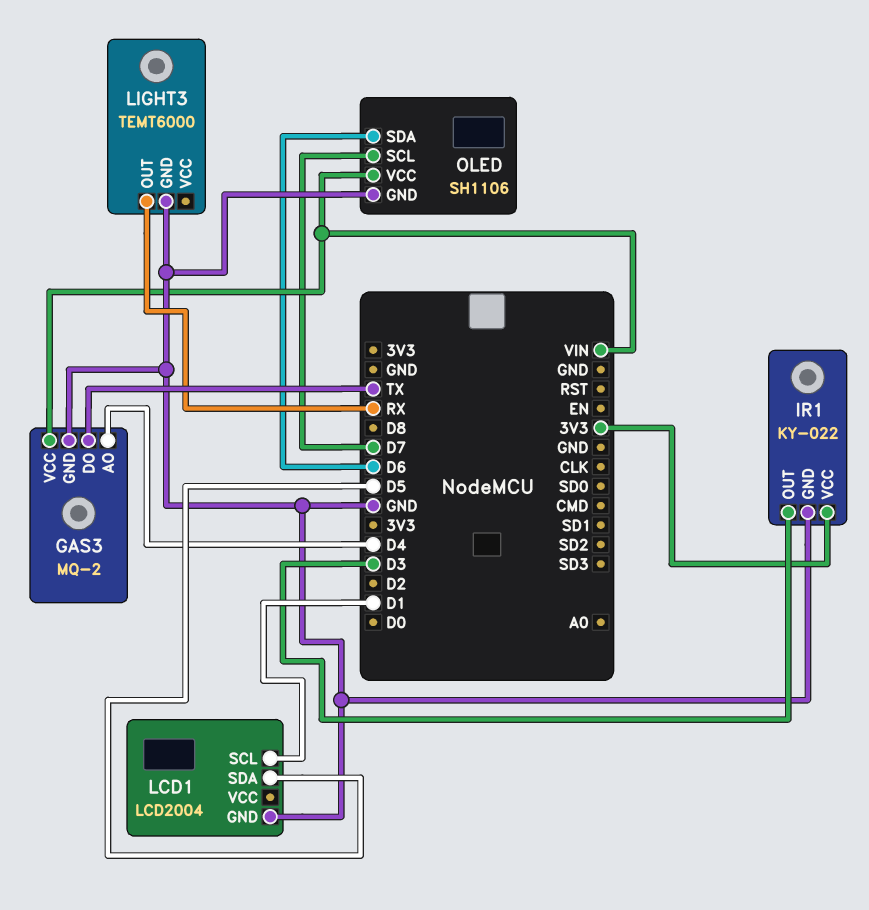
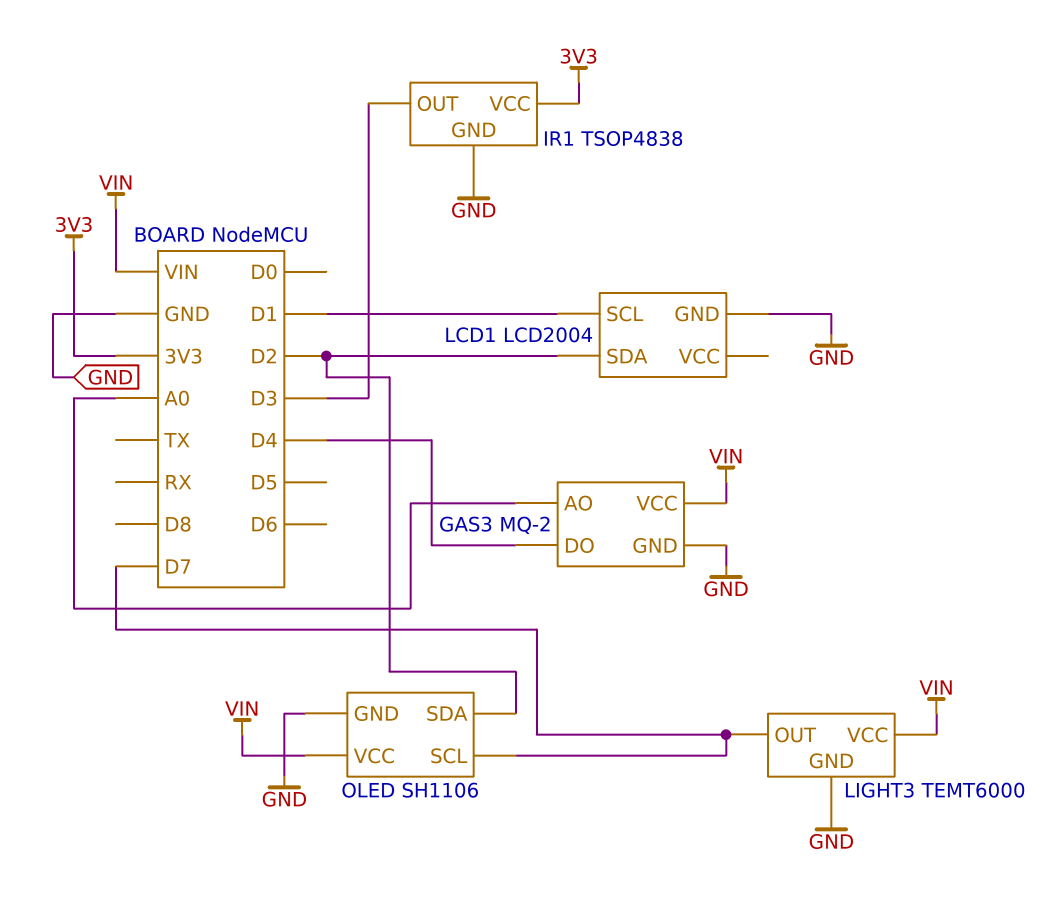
GAS3 pin AO: D4 -> A0
GAS3 pin DO: TX -> D4
IR1: KY-022 -> TSOP4838
LCD1 pin SDA: D5 -> D2
LIGHT3 pin OUT: RX -> D7
LIGHT3 pin VCC: none -> VIN
OLED pin SDA: D6 -> D2

